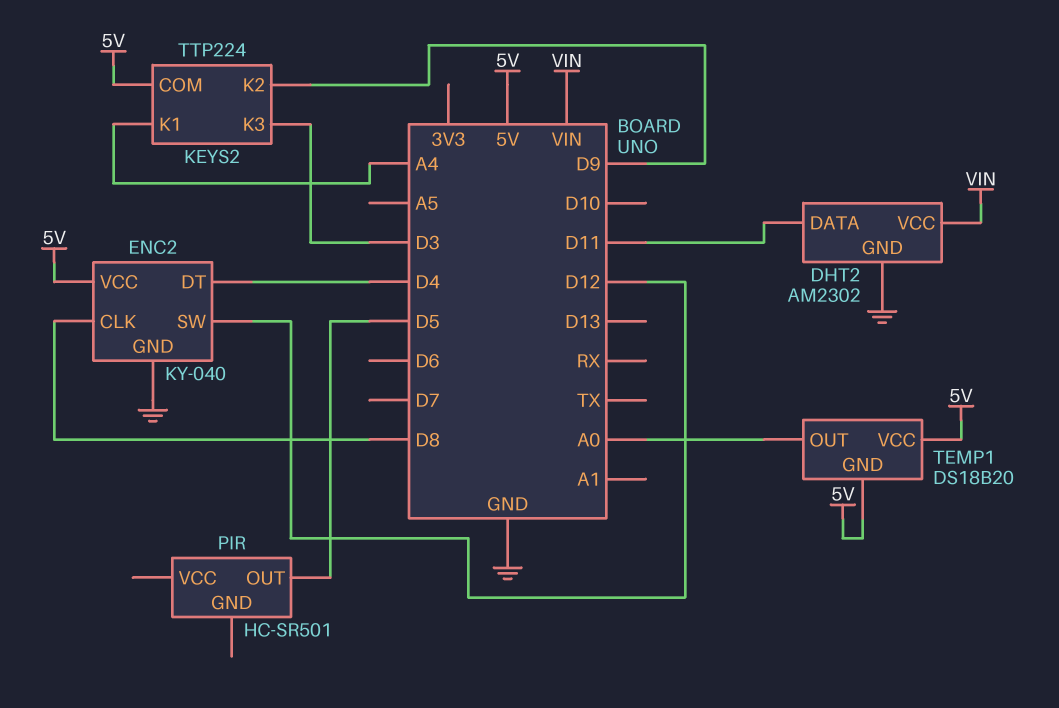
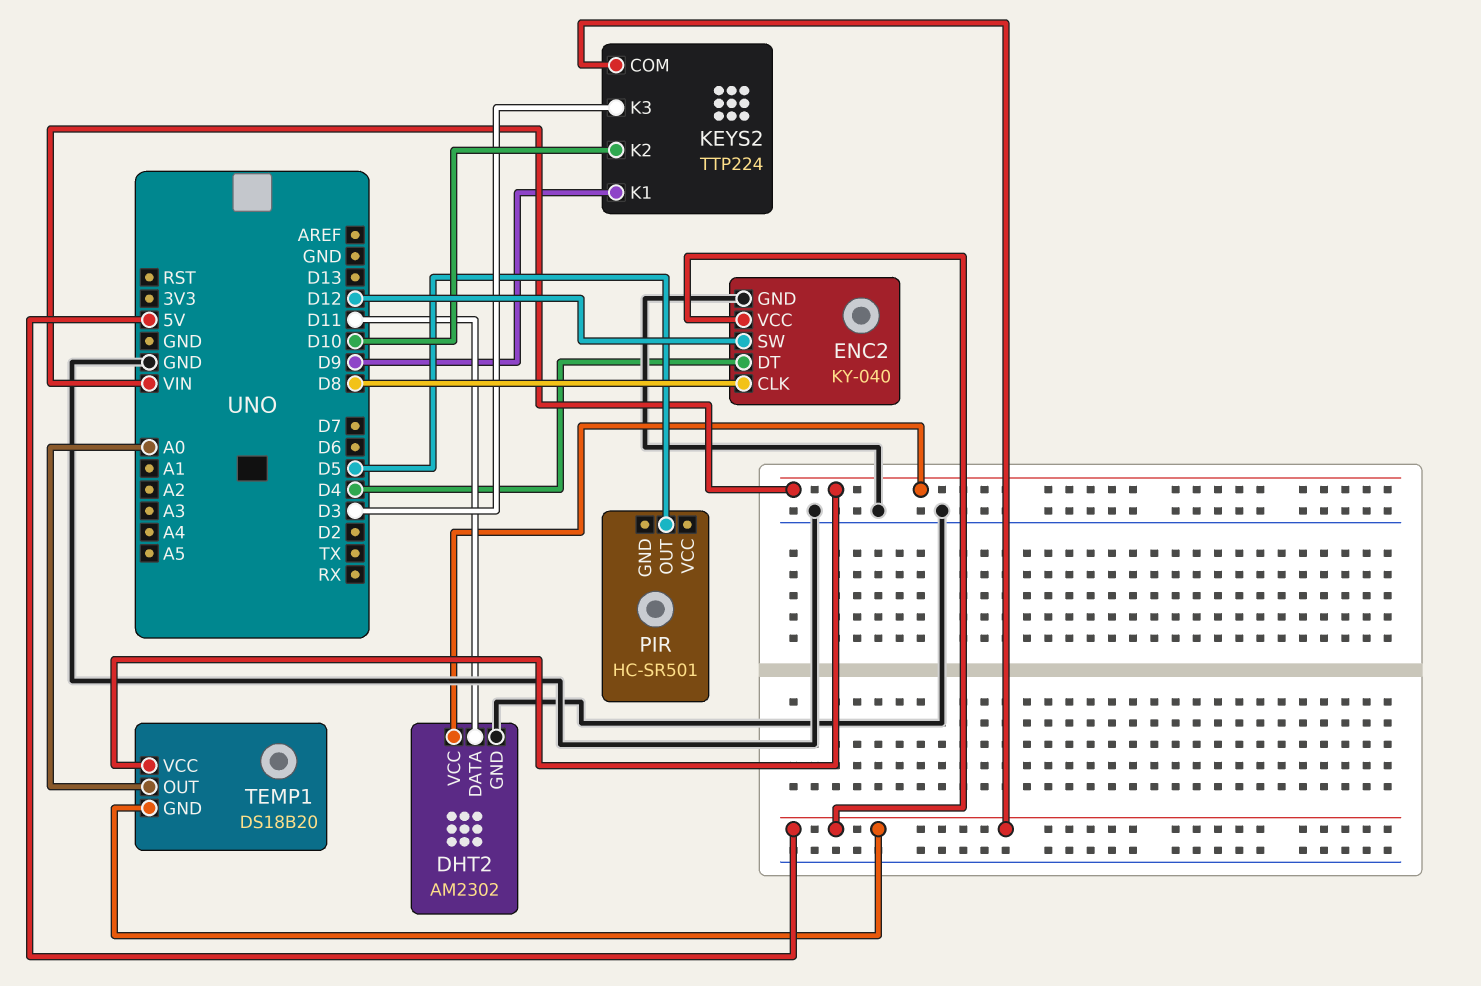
KEYS2 pin K1: A4 -> D9
KEYS2 pin K2: D9 -> D10
TEMP1 pin VCC: 5V -> VIN

